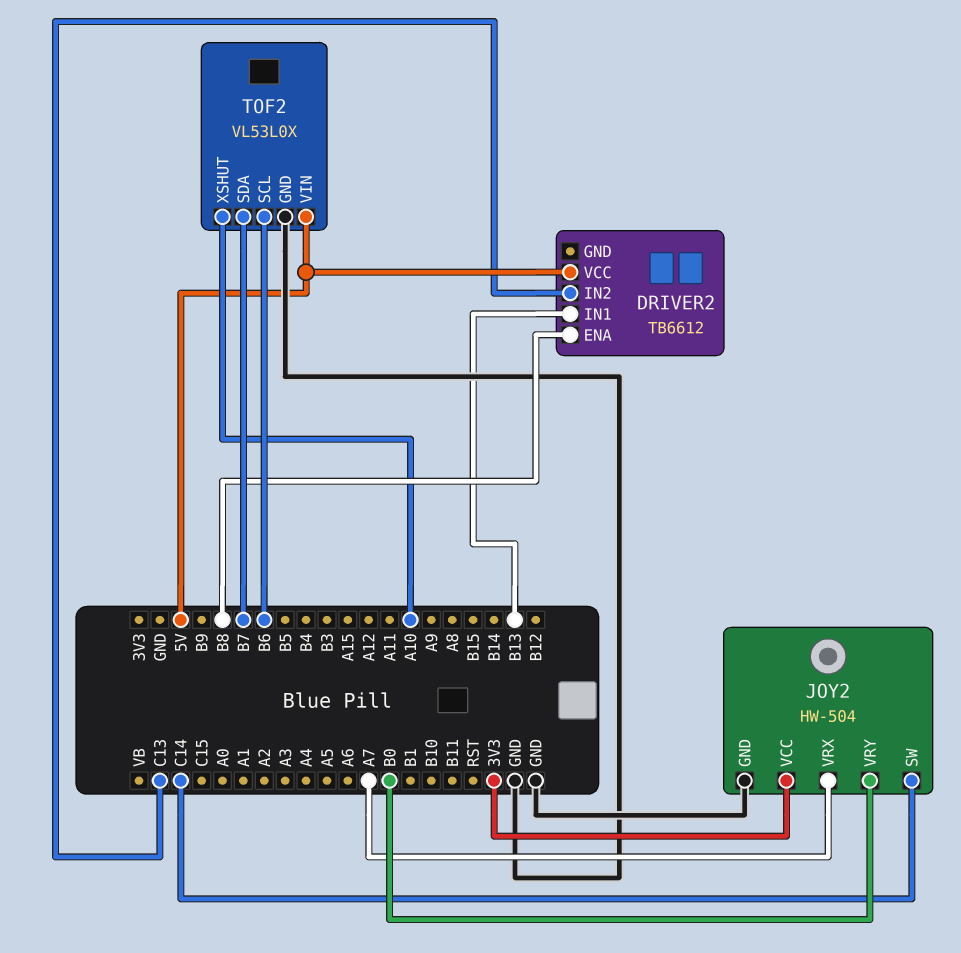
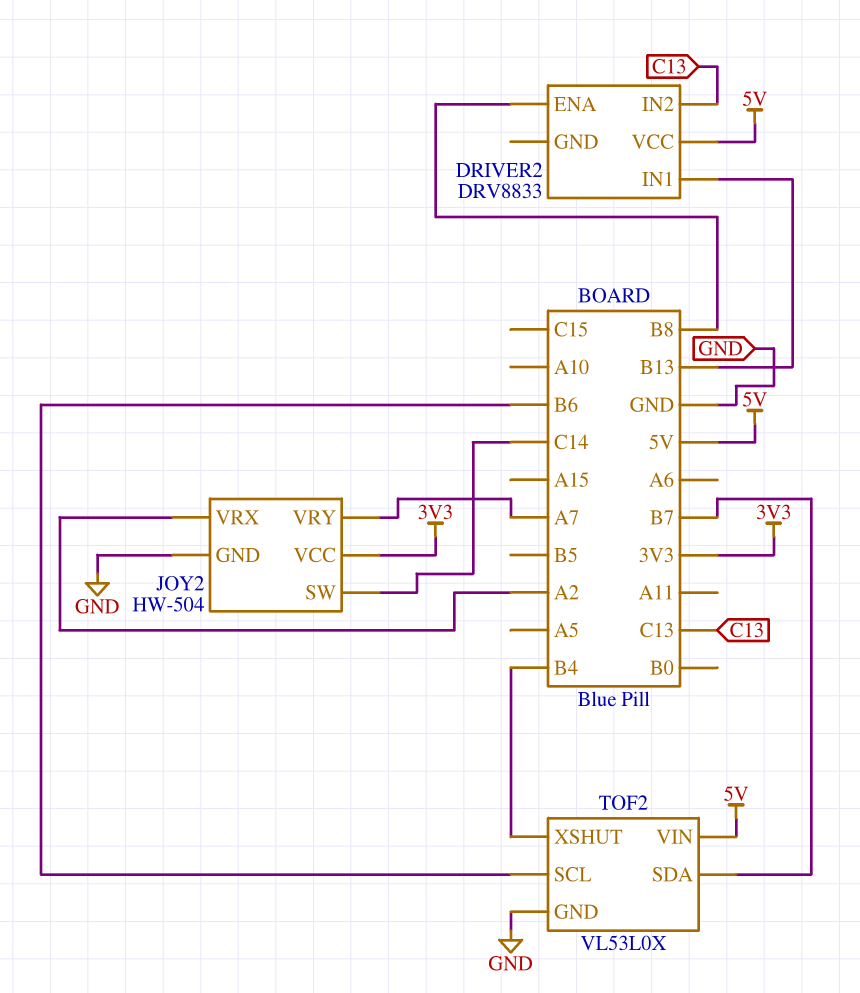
DRIVER2: TB6612 -> DRV8833
JOY2 pin VRX: A7 -> A2
JOY2 pin VRY: B0 -> A7
TOF2 pin XSHUT: A10 -> B4

